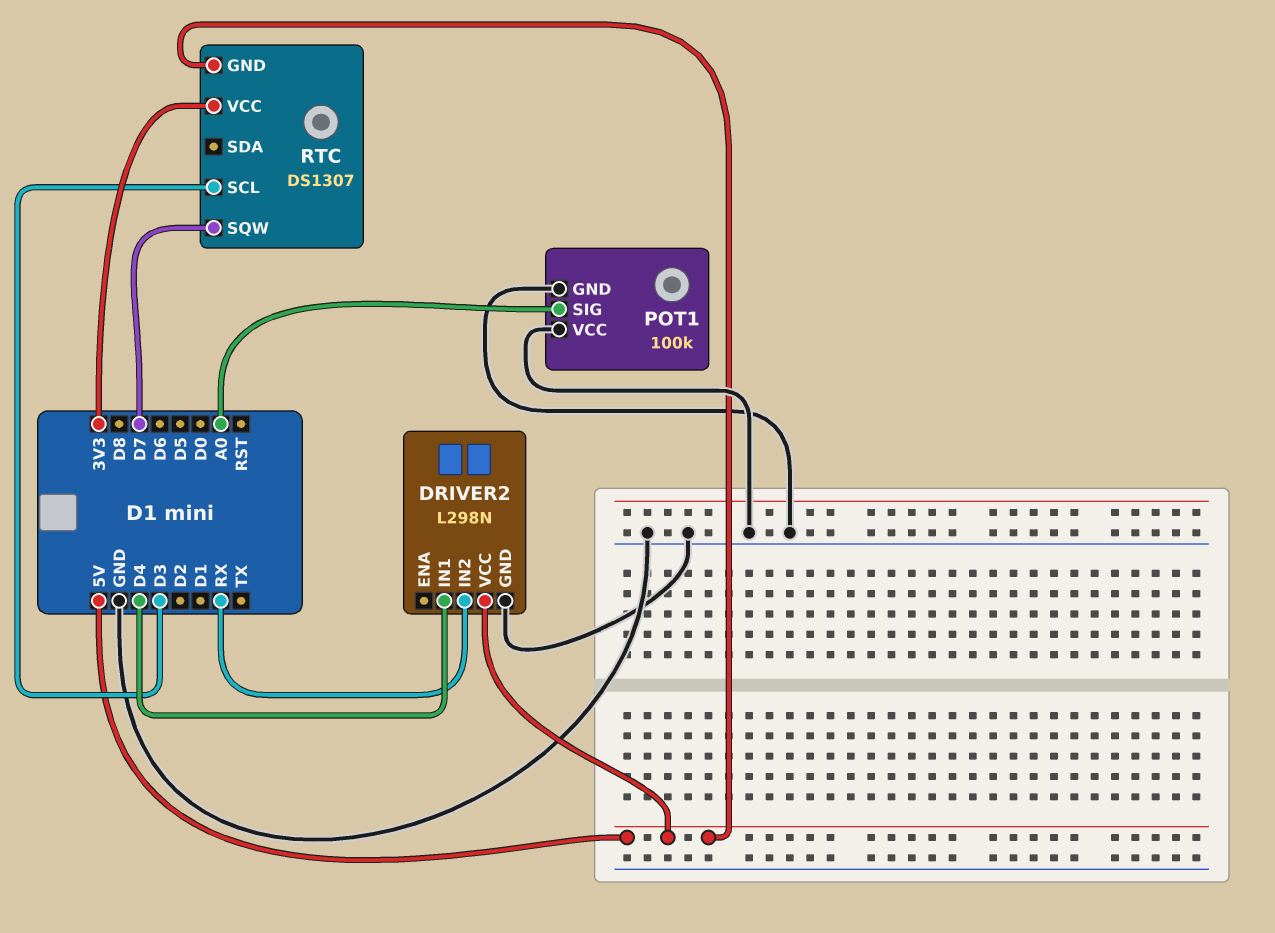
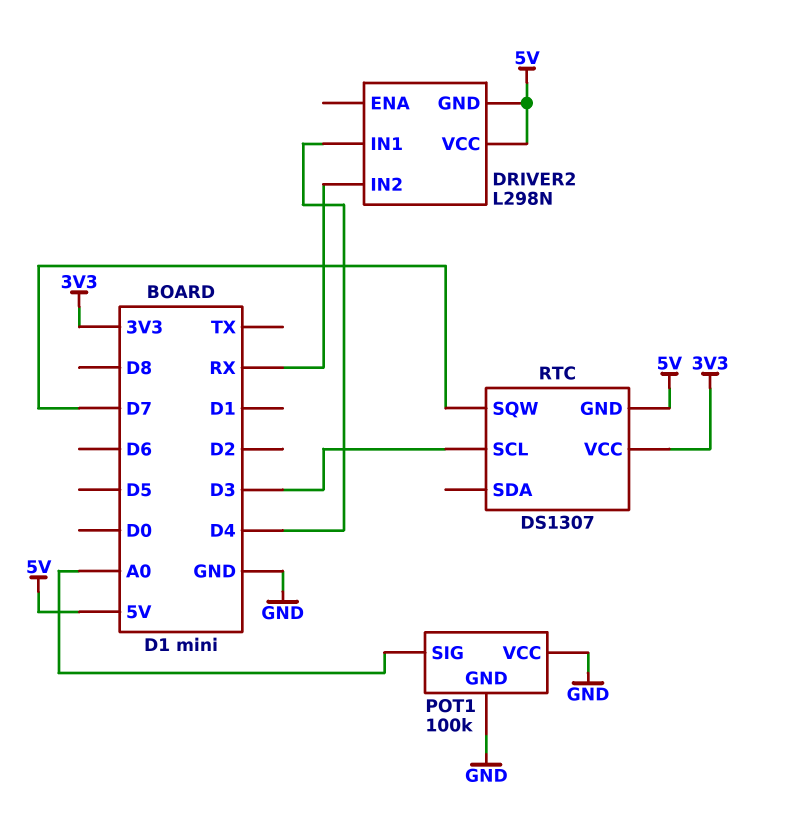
DRIVER2 pin GND: GND -> 5V

